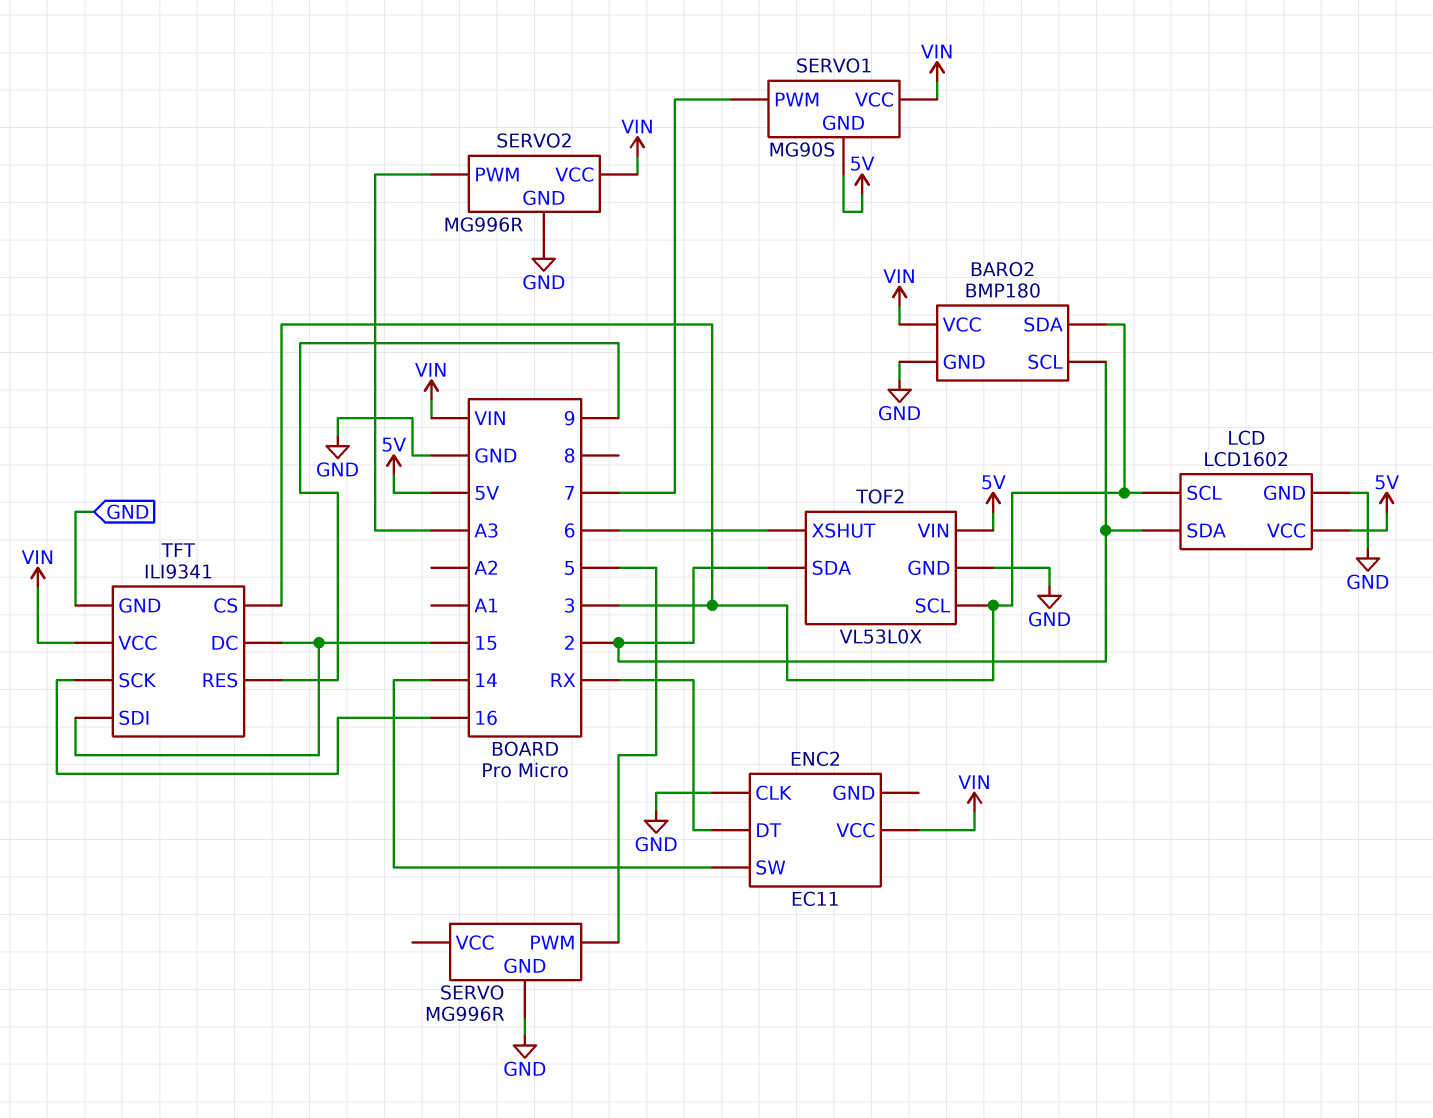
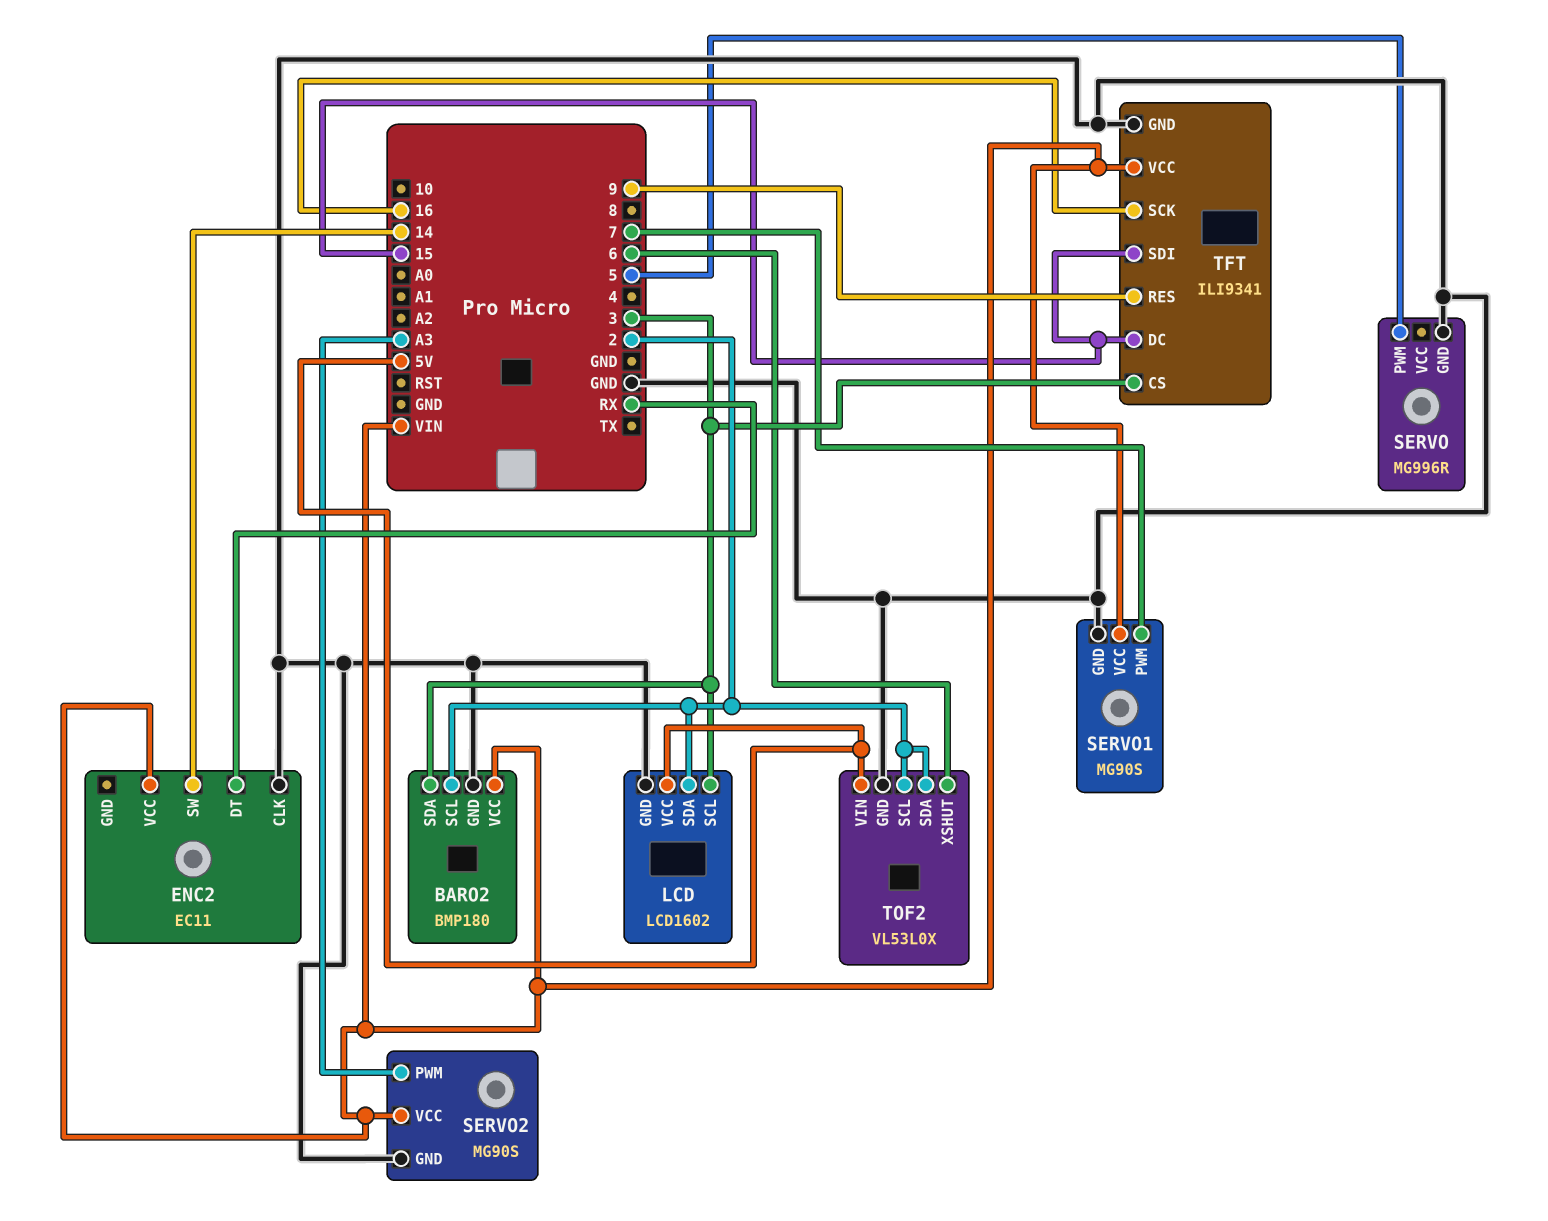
SERVO1 pin GND: 5V -> GND
SERVO2: MG996R -> MG90S
TOF2 pin SCL: 3 -> 2

